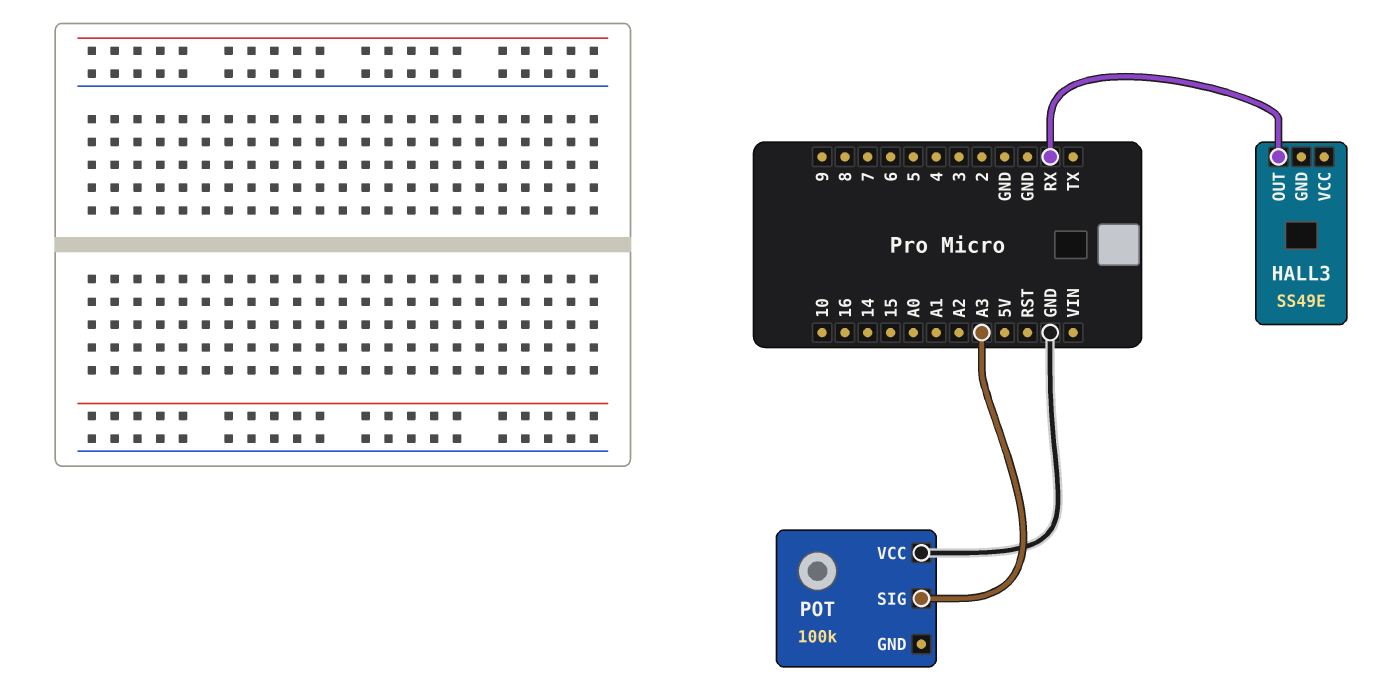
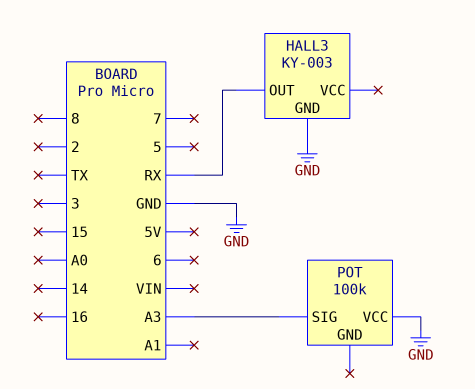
HALL3: SS49E -> KY-003
HALL3 pin GND: none -> GND

